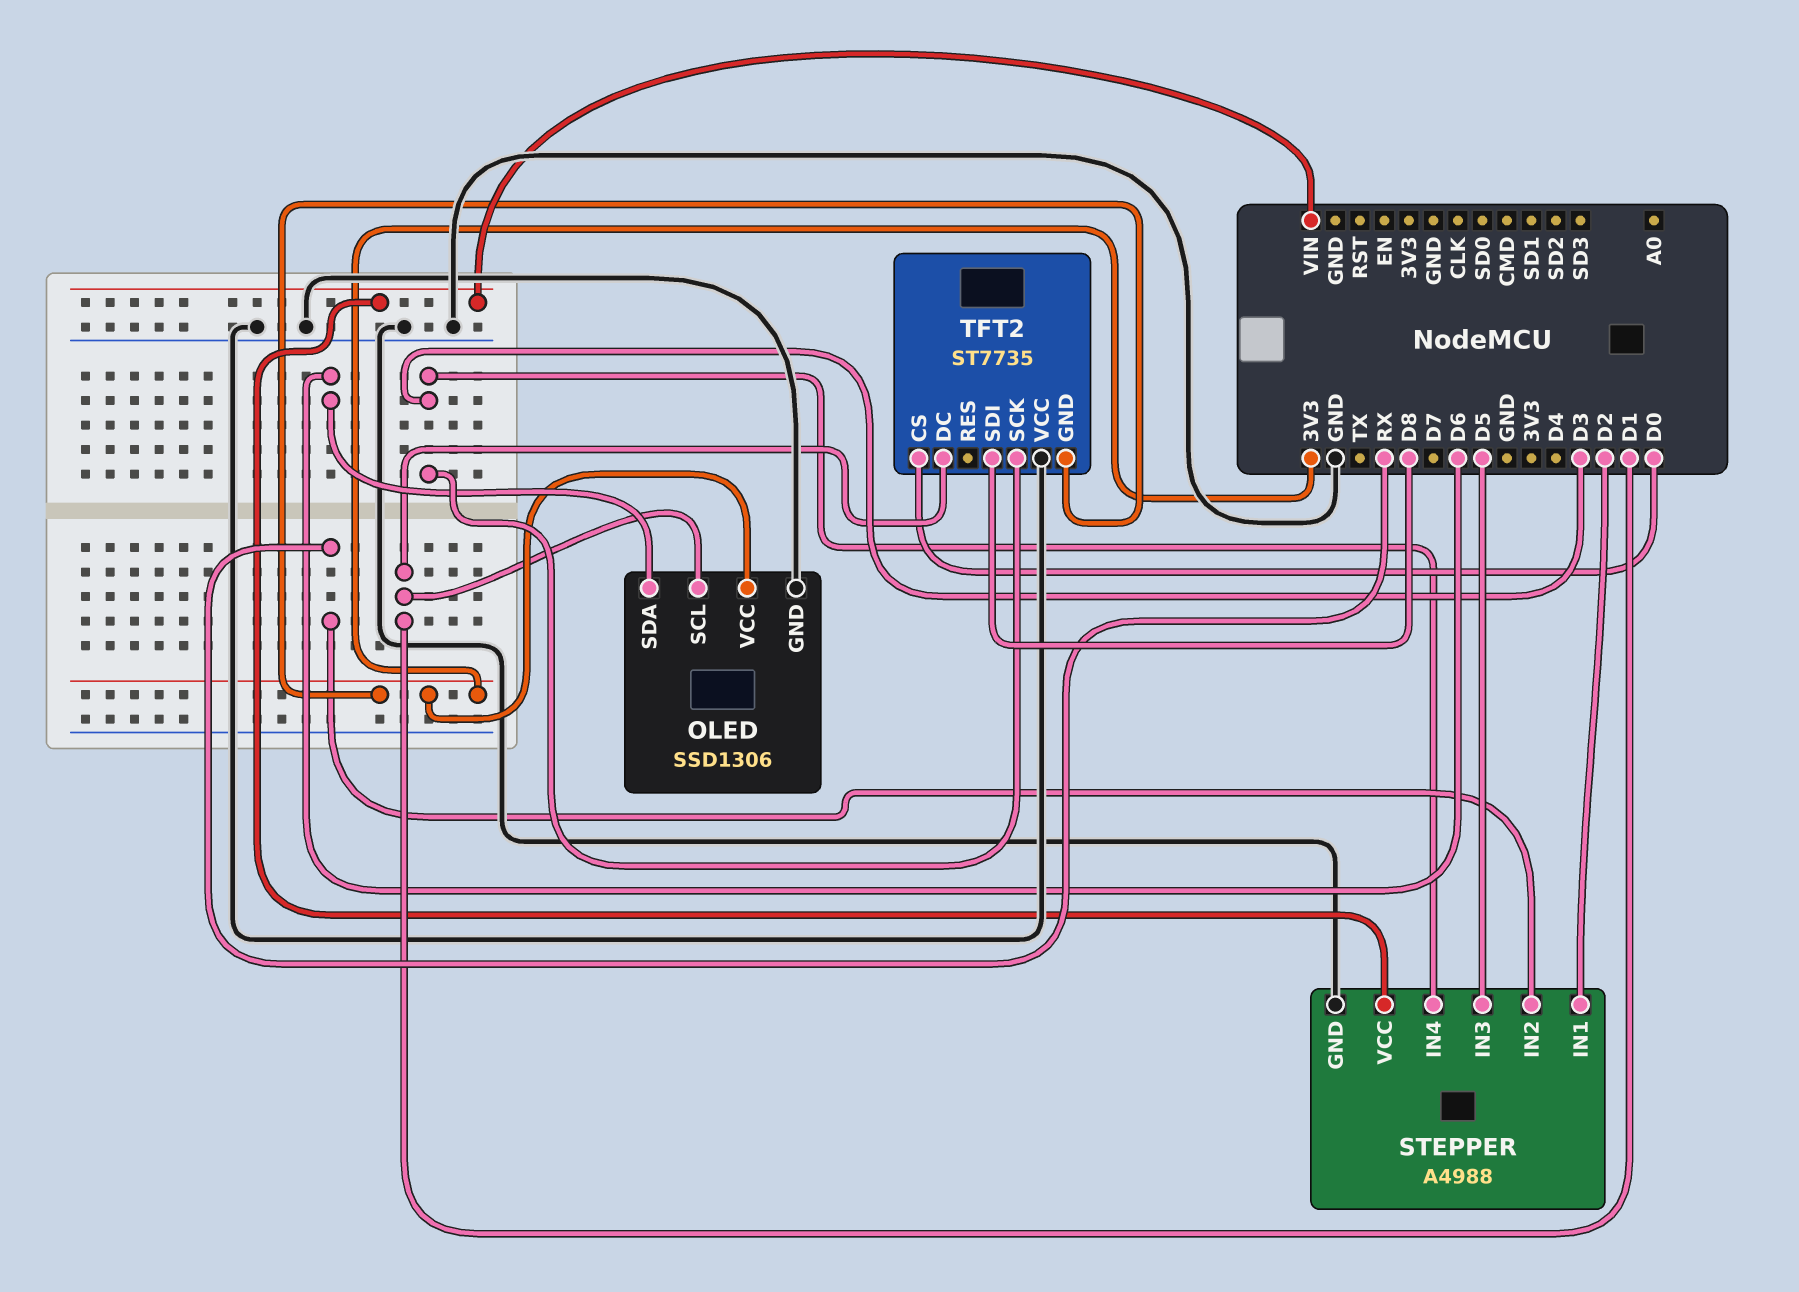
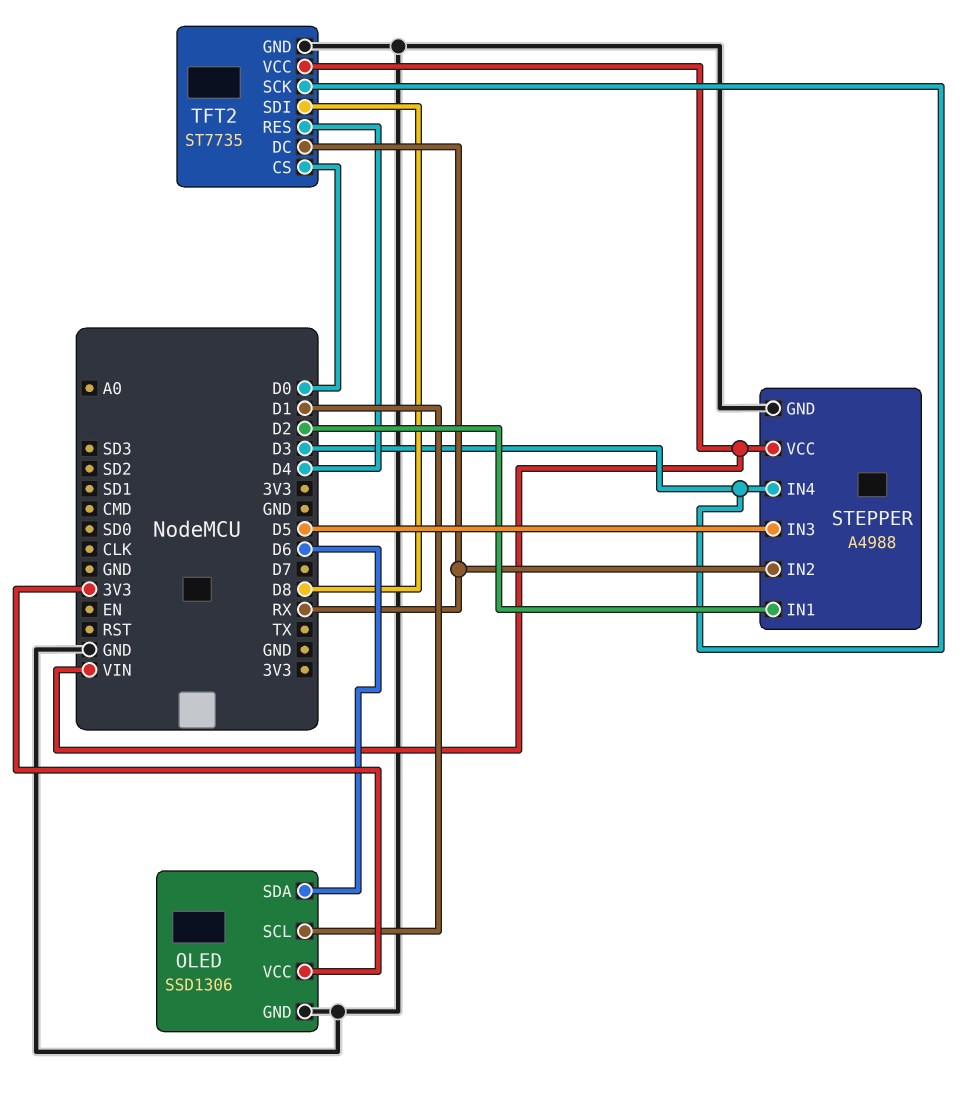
TFT2 pin DC: D1 -> RX
TFT2 pin GND: 3V3 -> GND
TFT2 pin RES: none -> D4
TFT2 pin VCC: GND -> VIN

